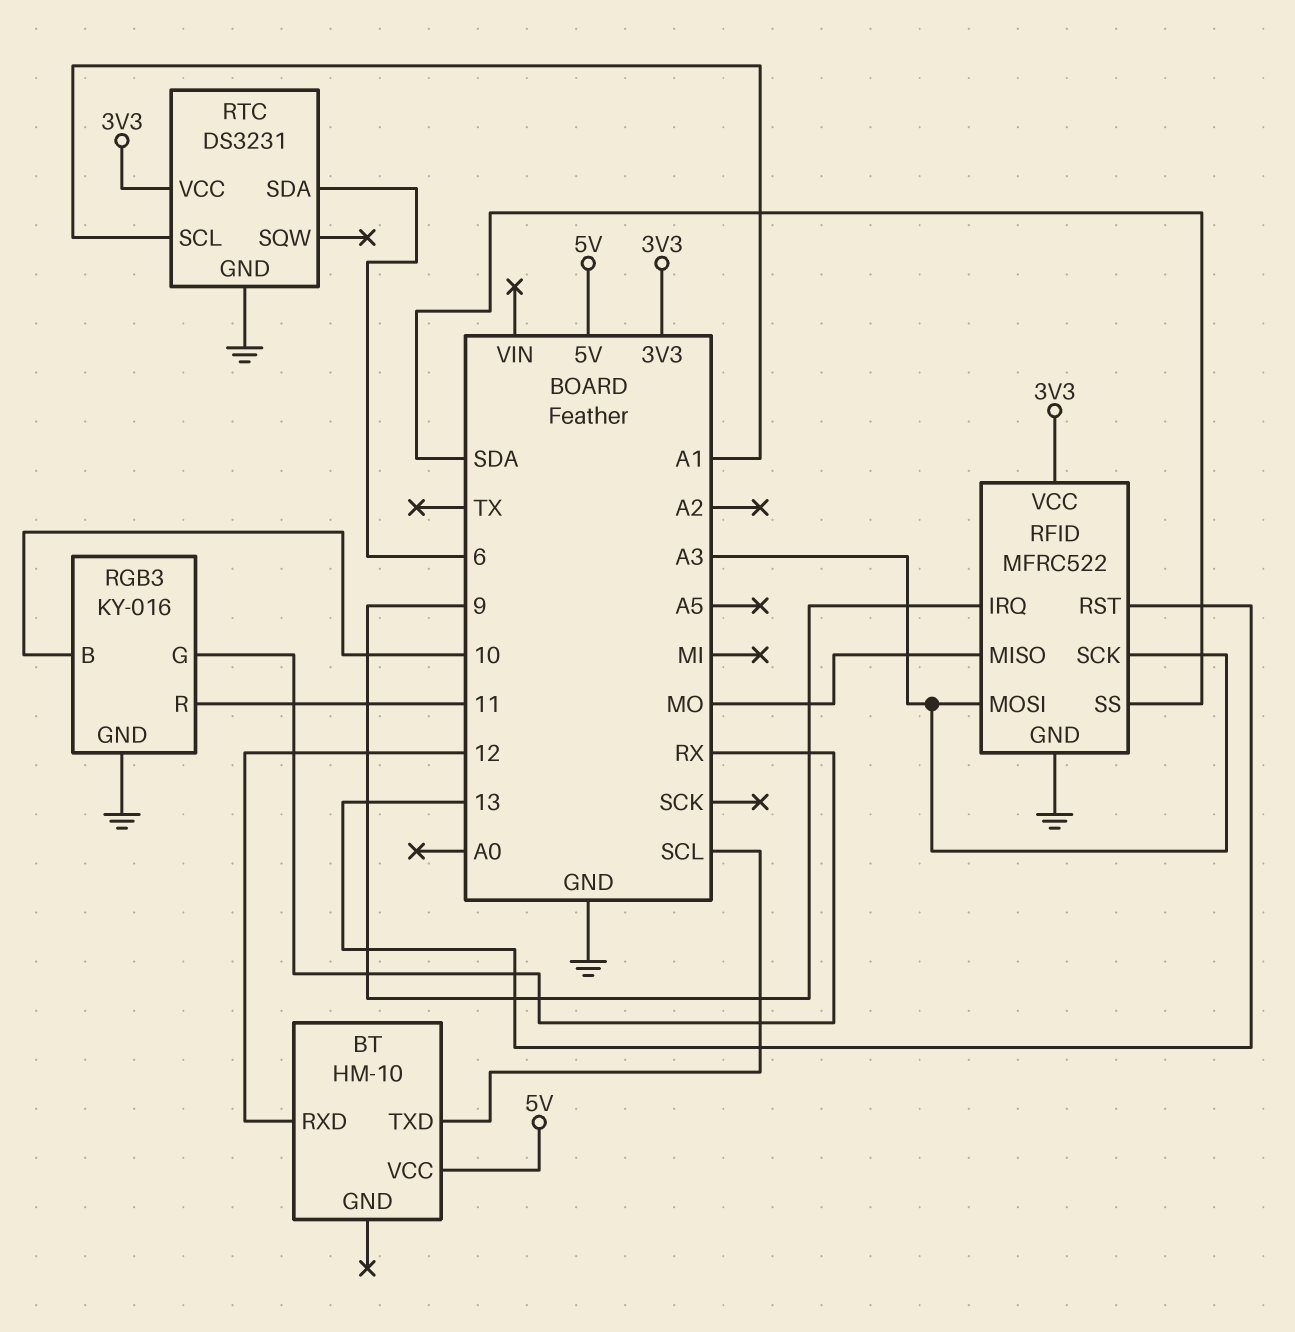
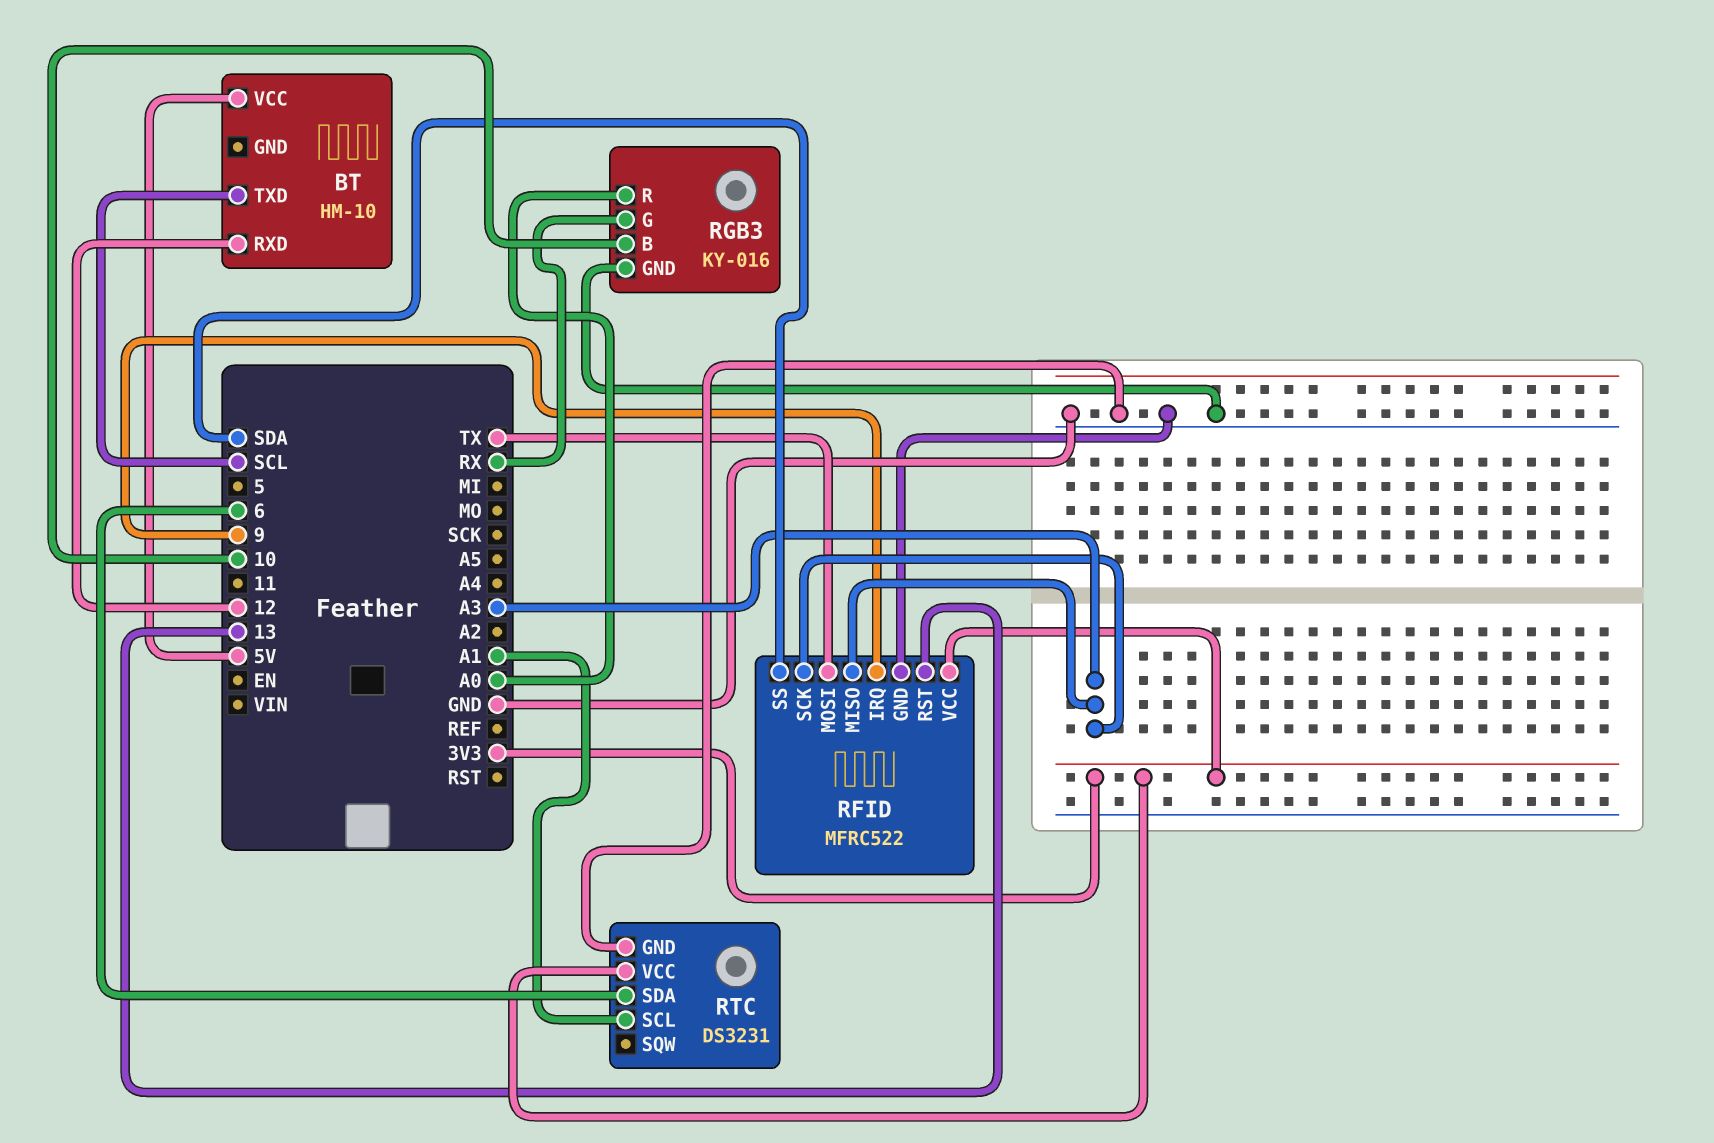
RFID pin MISO: MO -> A3
RFID pin MOSI: A3 -> TX
RGB3 pin R: 11 -> A0

